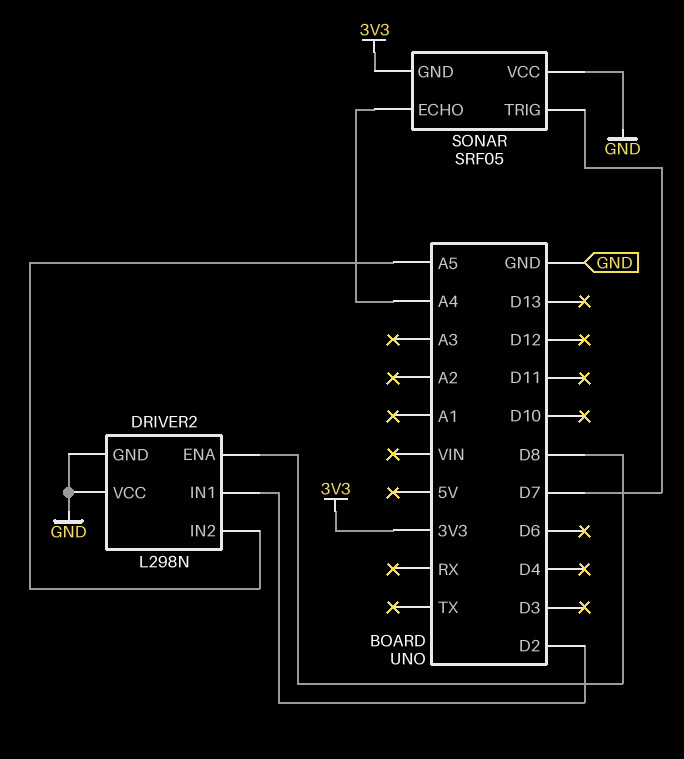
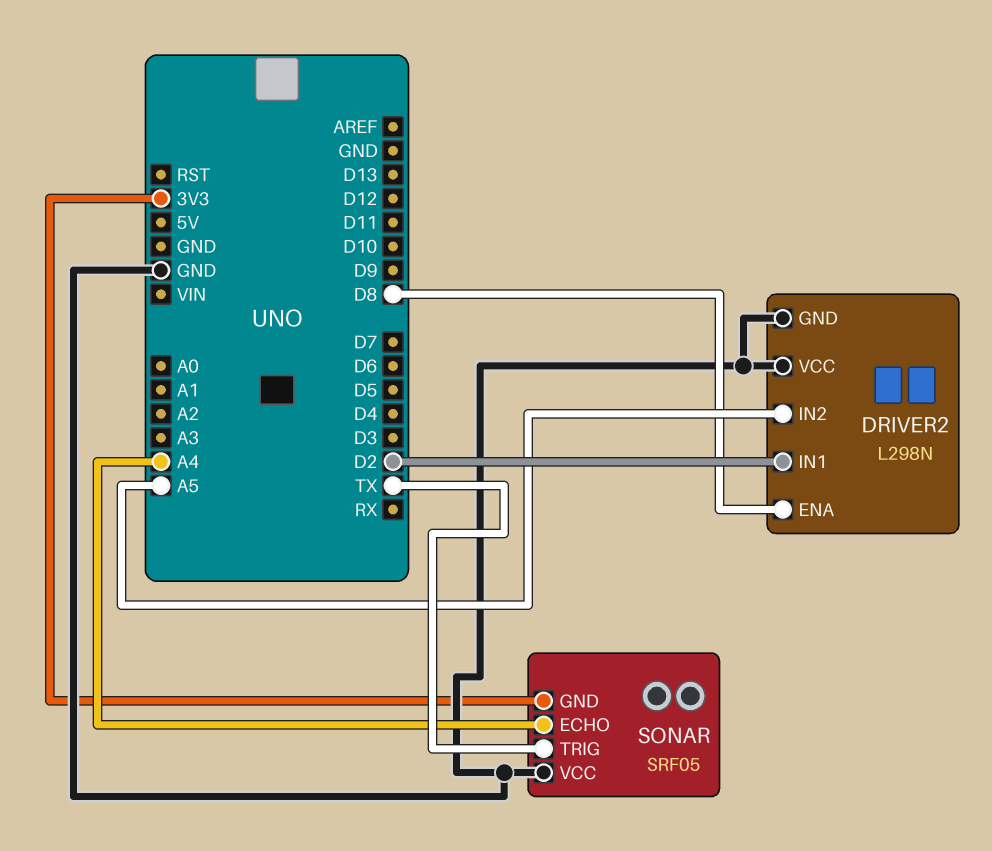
SONAR pin TRIG: D7 -> TX

